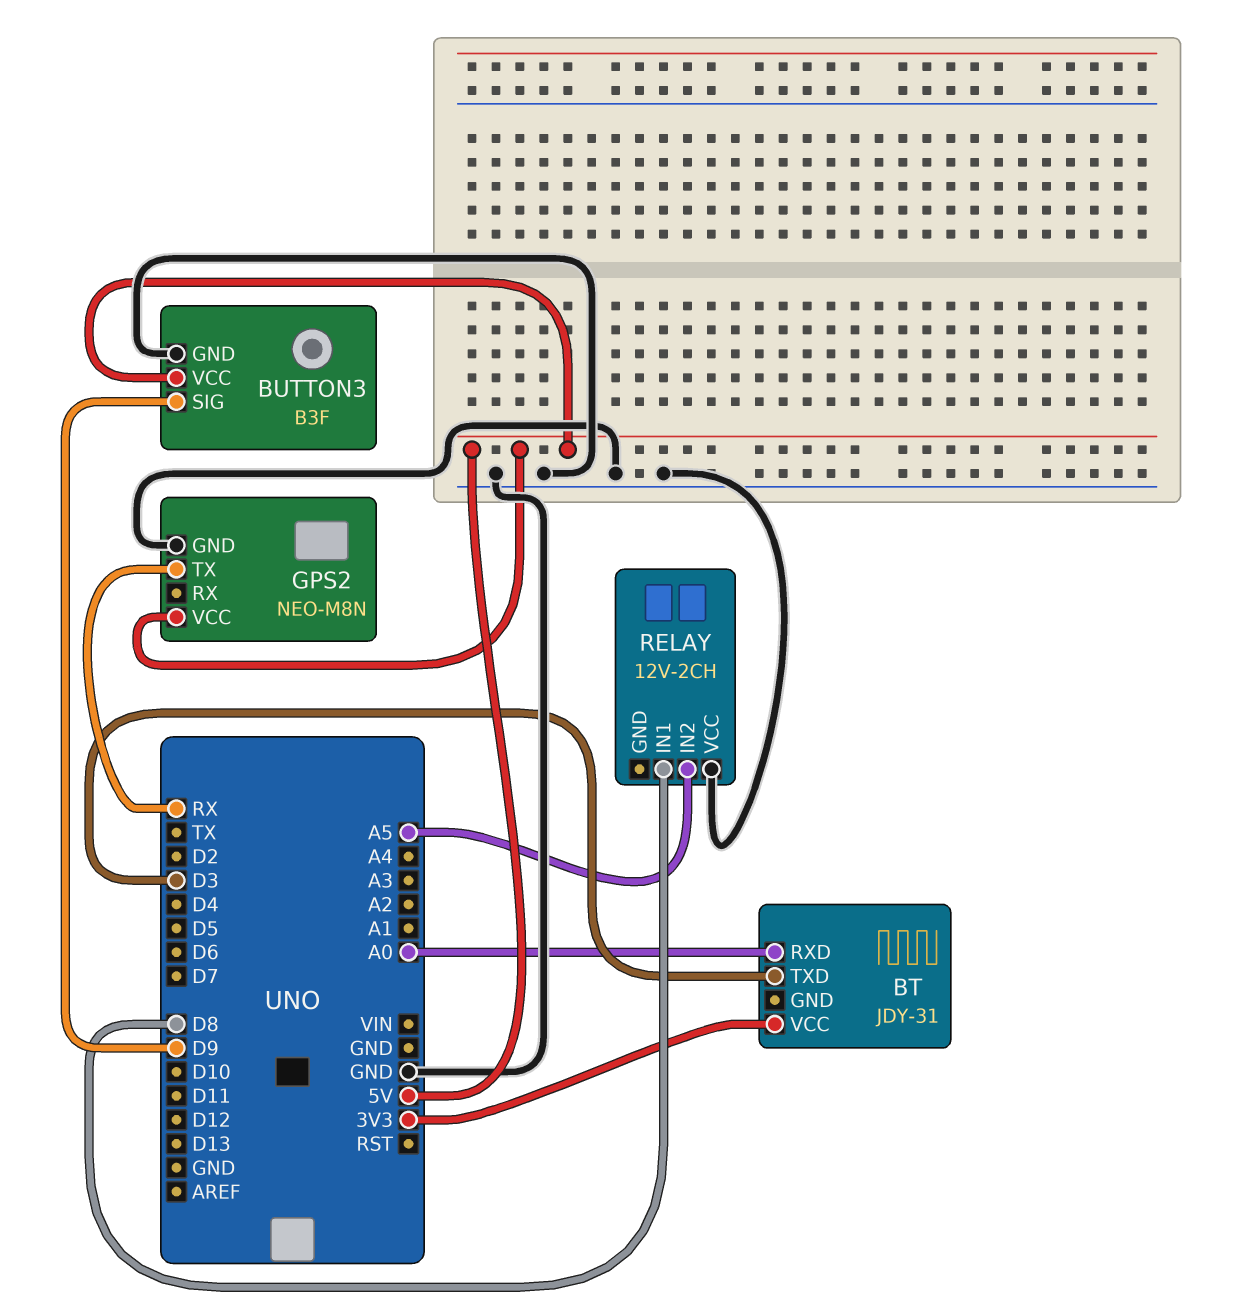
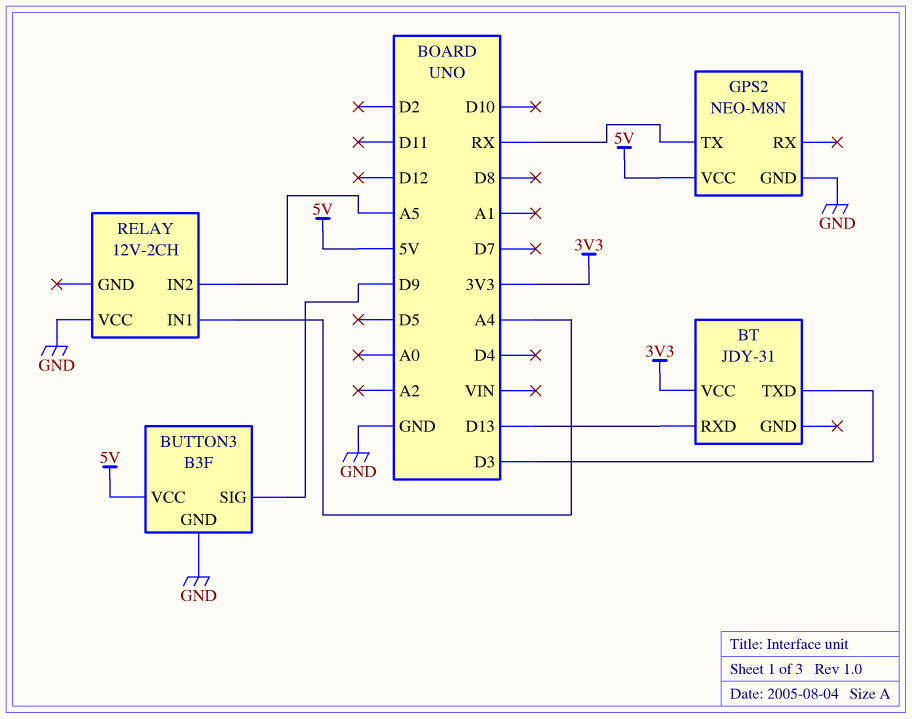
BT pin RXD: A0 -> D13
RELAY pin IN1: D8 -> A4

